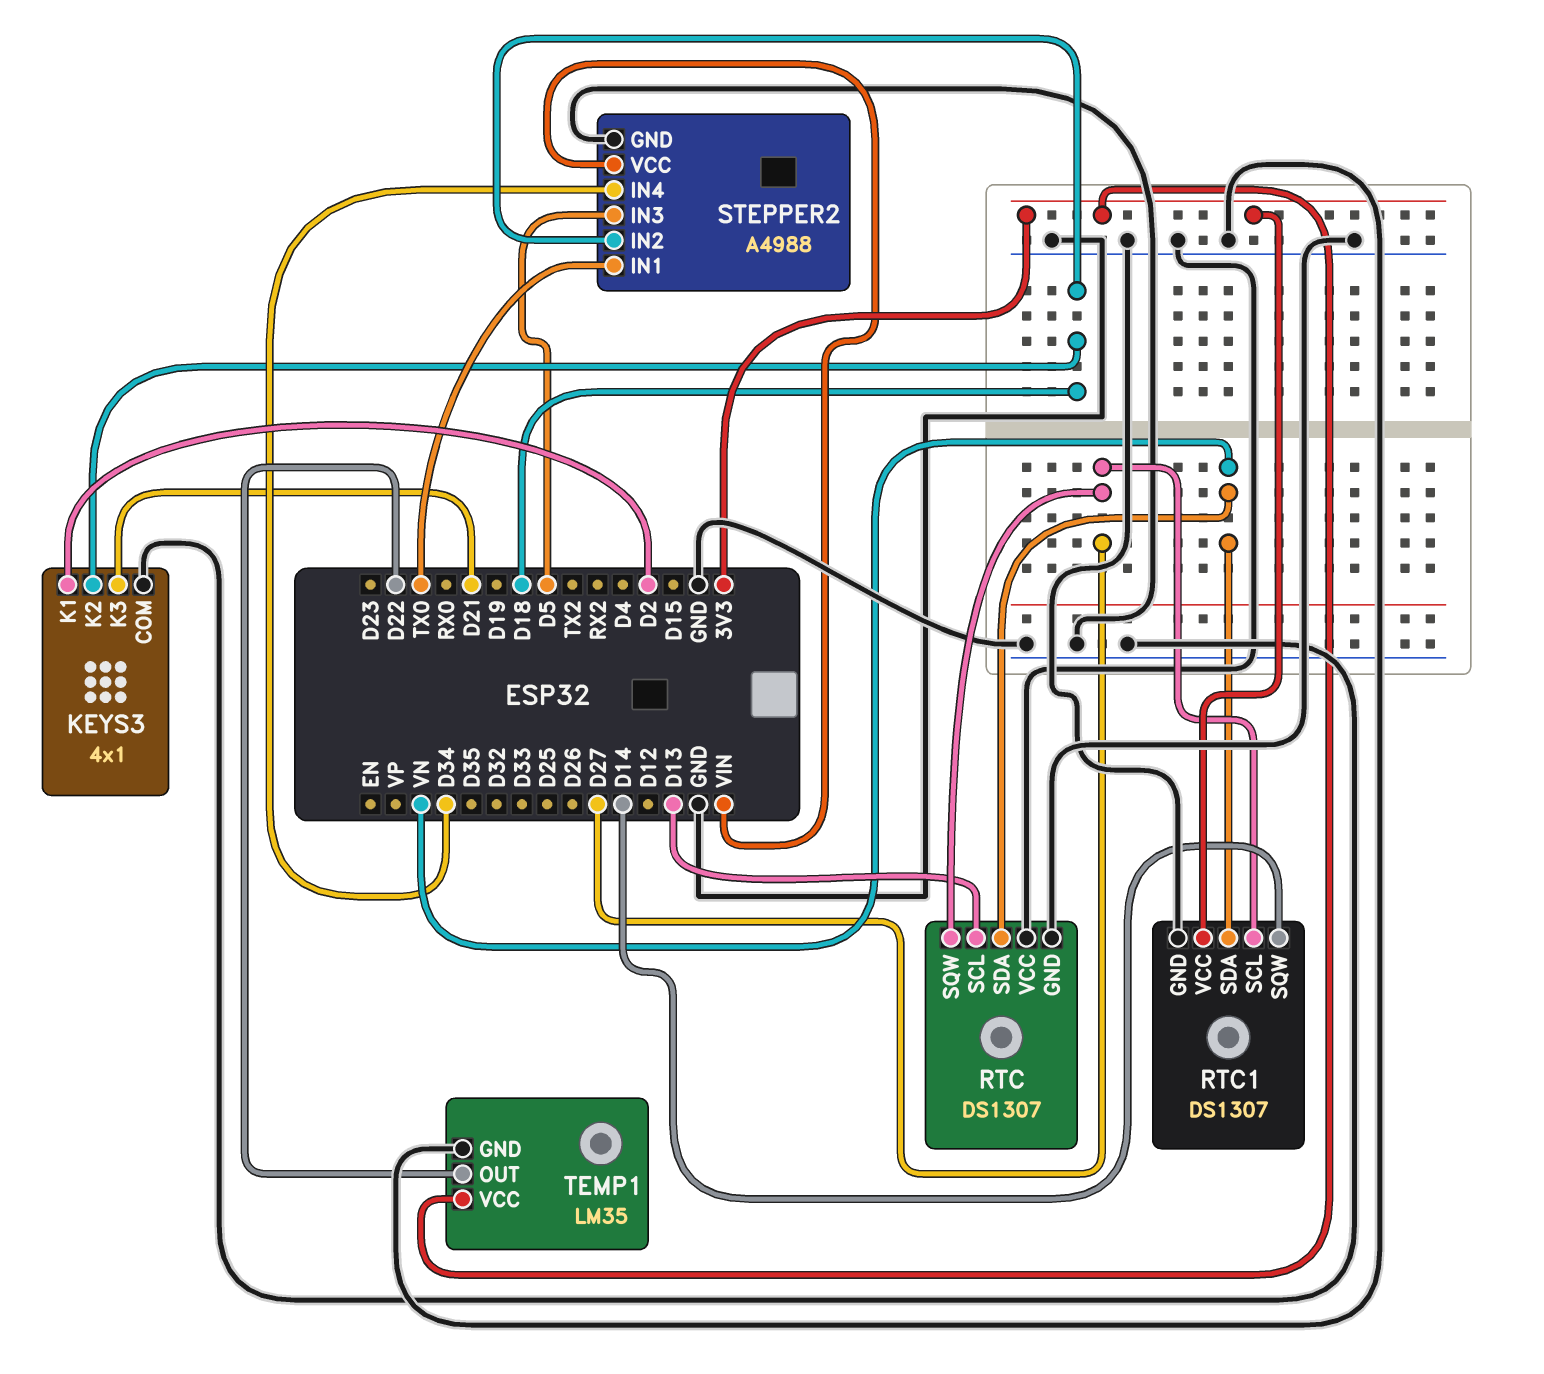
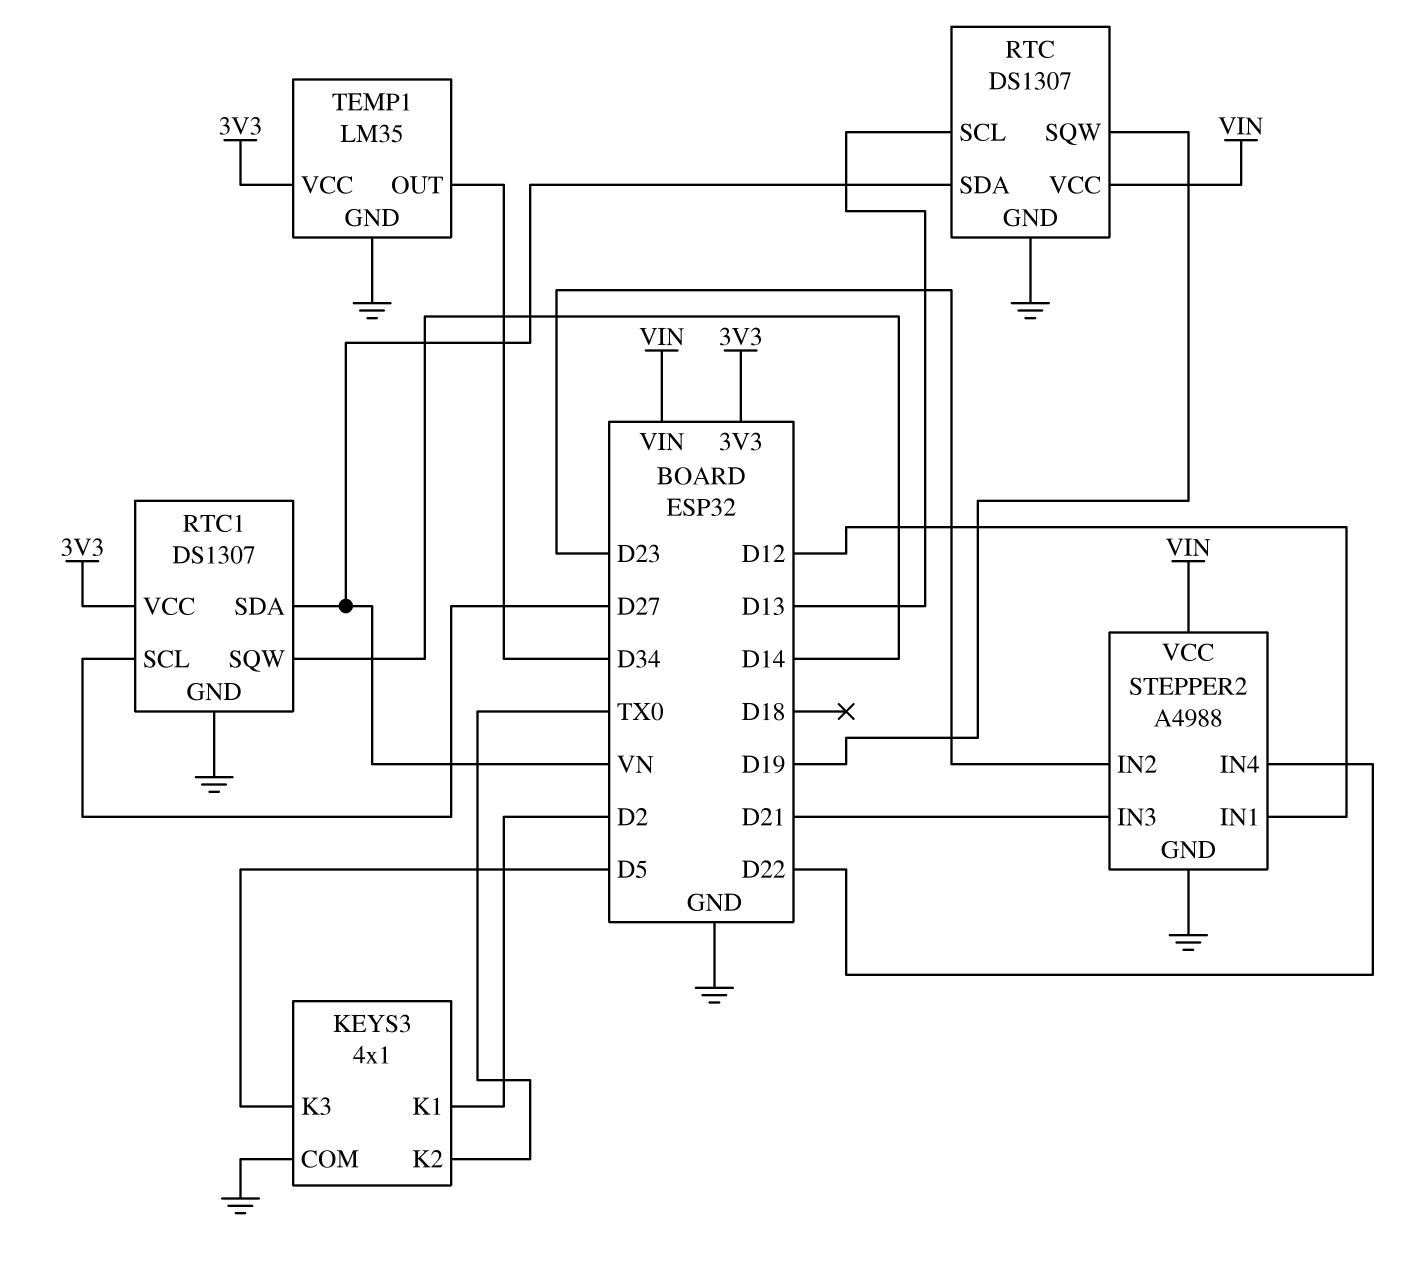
KEYS3 pin K2: D18 -> TX0
KEYS3 pin K3: D21 -> D5
RTC pin SQW: D27 -> D19
RTC pin VCC: GND -> VIN
STEPPER2 pin IN1: TX0 -> D12
STEPPER2 pin IN2: D18 -> D23
STEPPER2 pin IN3: D5 -> D21
STEPPER2 pin IN4: D34 -> D22
TEMP1 pin OUT: D22 -> D34

